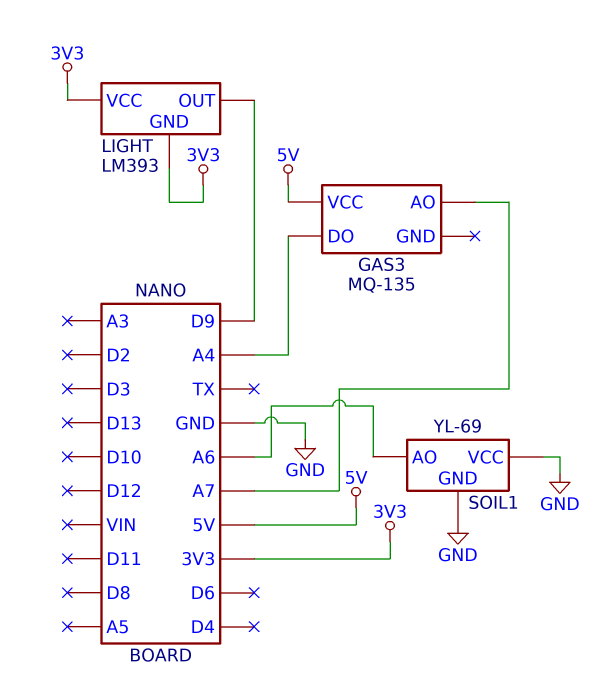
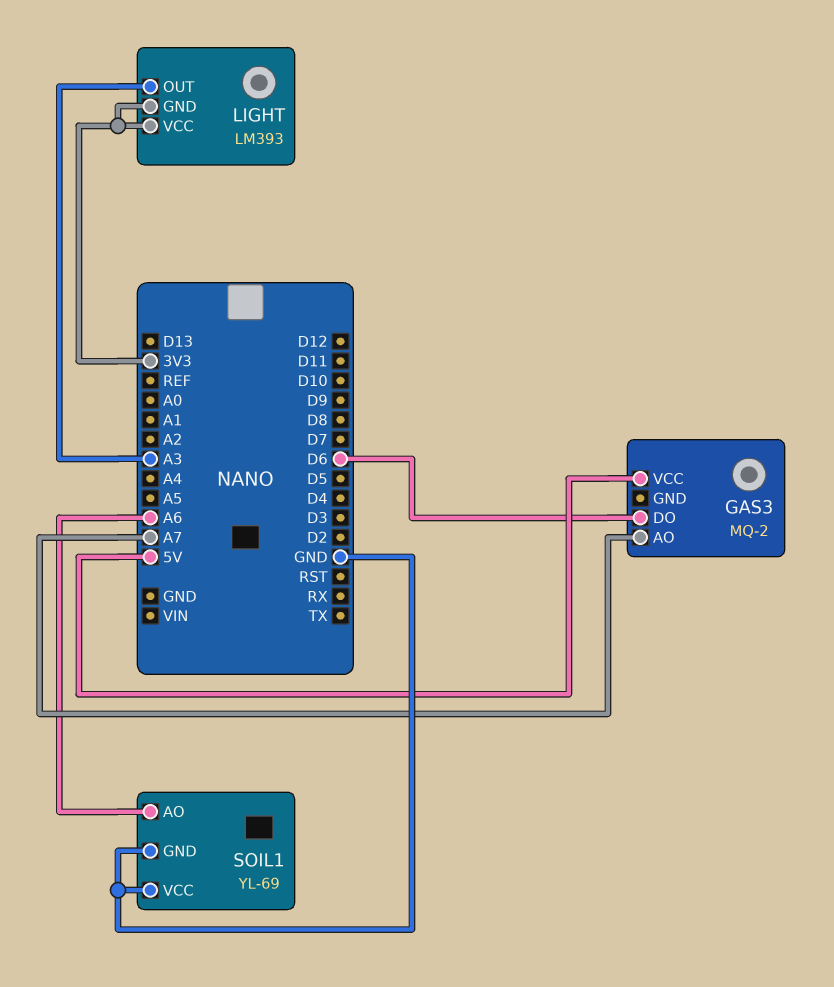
GAS3: MQ-135 -> MQ-2
GAS3 pin DO: A4 -> D6
LIGHT pin OUT: D9 -> A3

